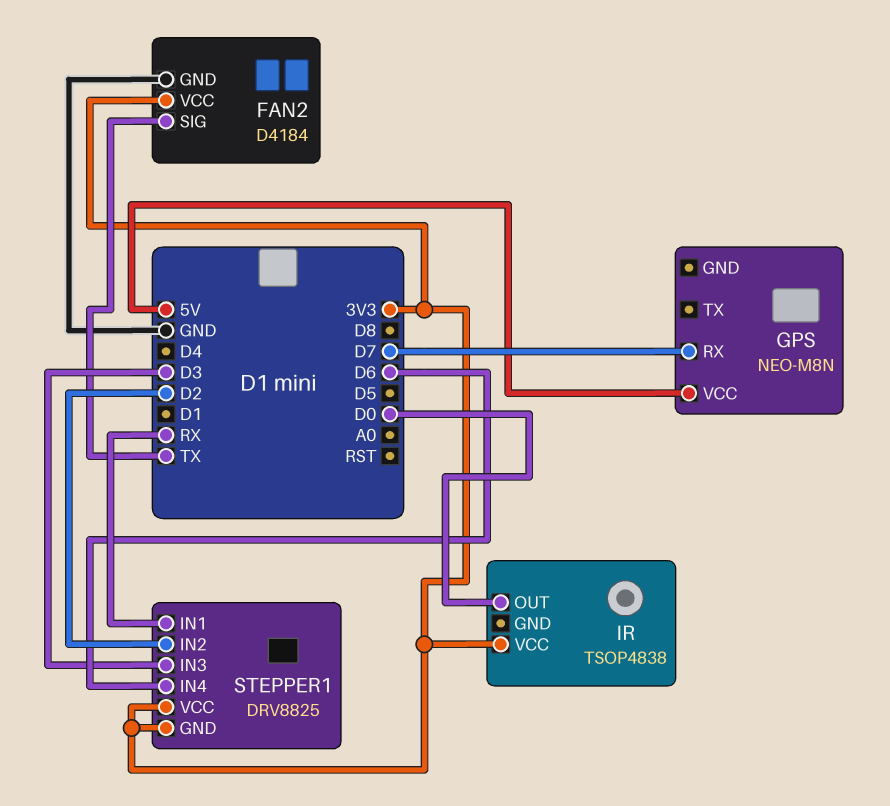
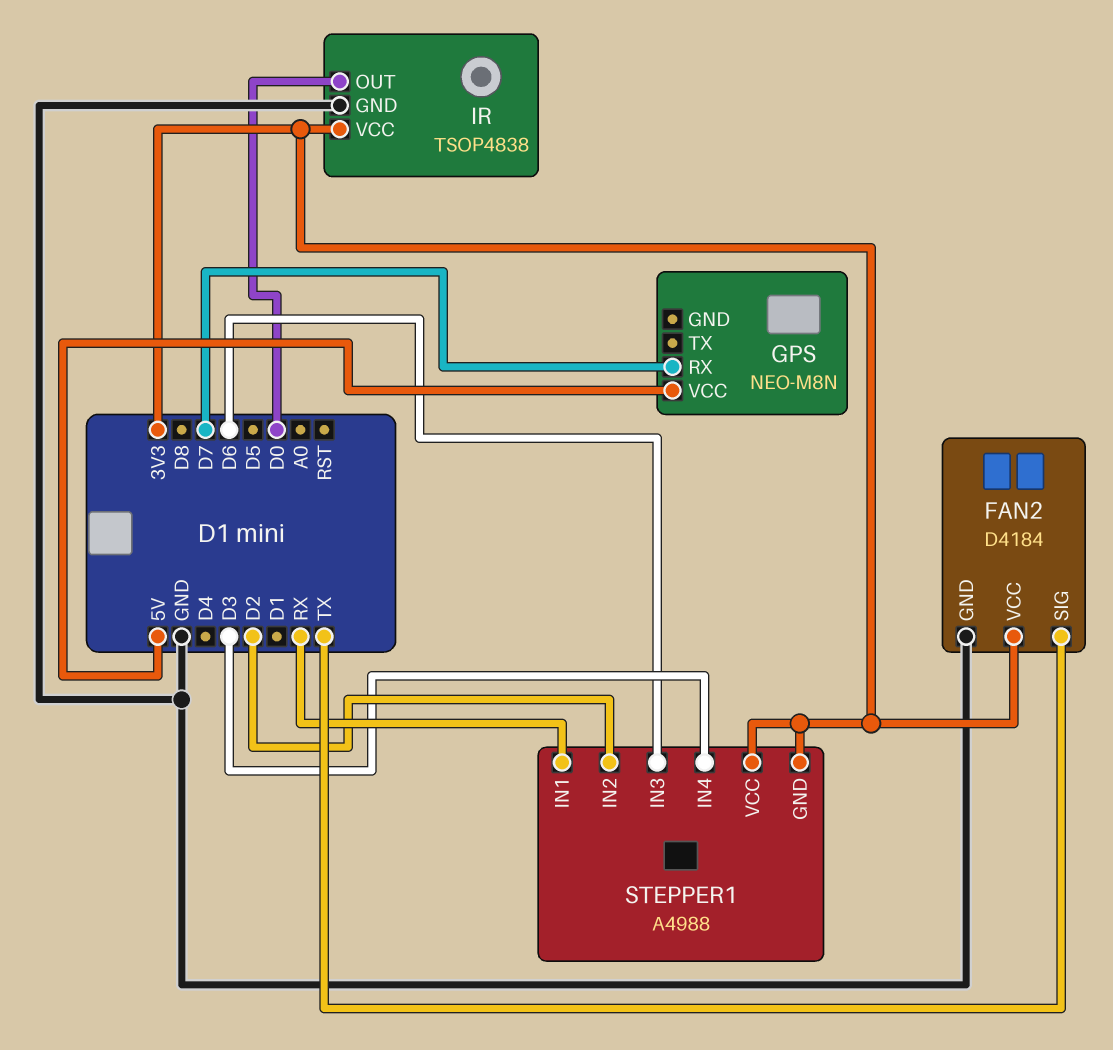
IR pin GND: none -> GND
STEPPER1: DRV8825 -> A4988
STEPPER1 pin IN3: D3 -> D6
STEPPER1 pin IN4: D6 -> D3

